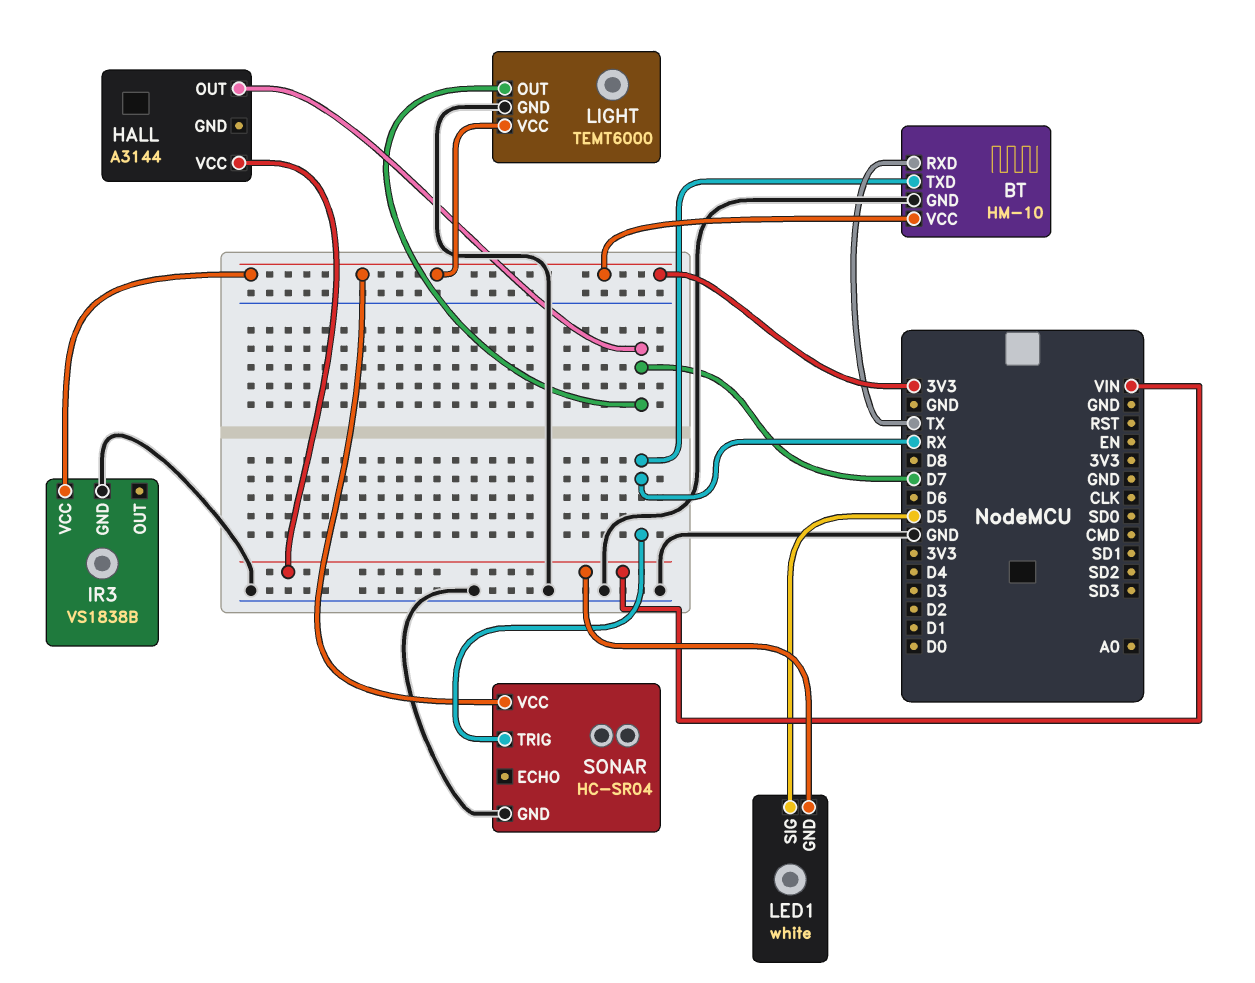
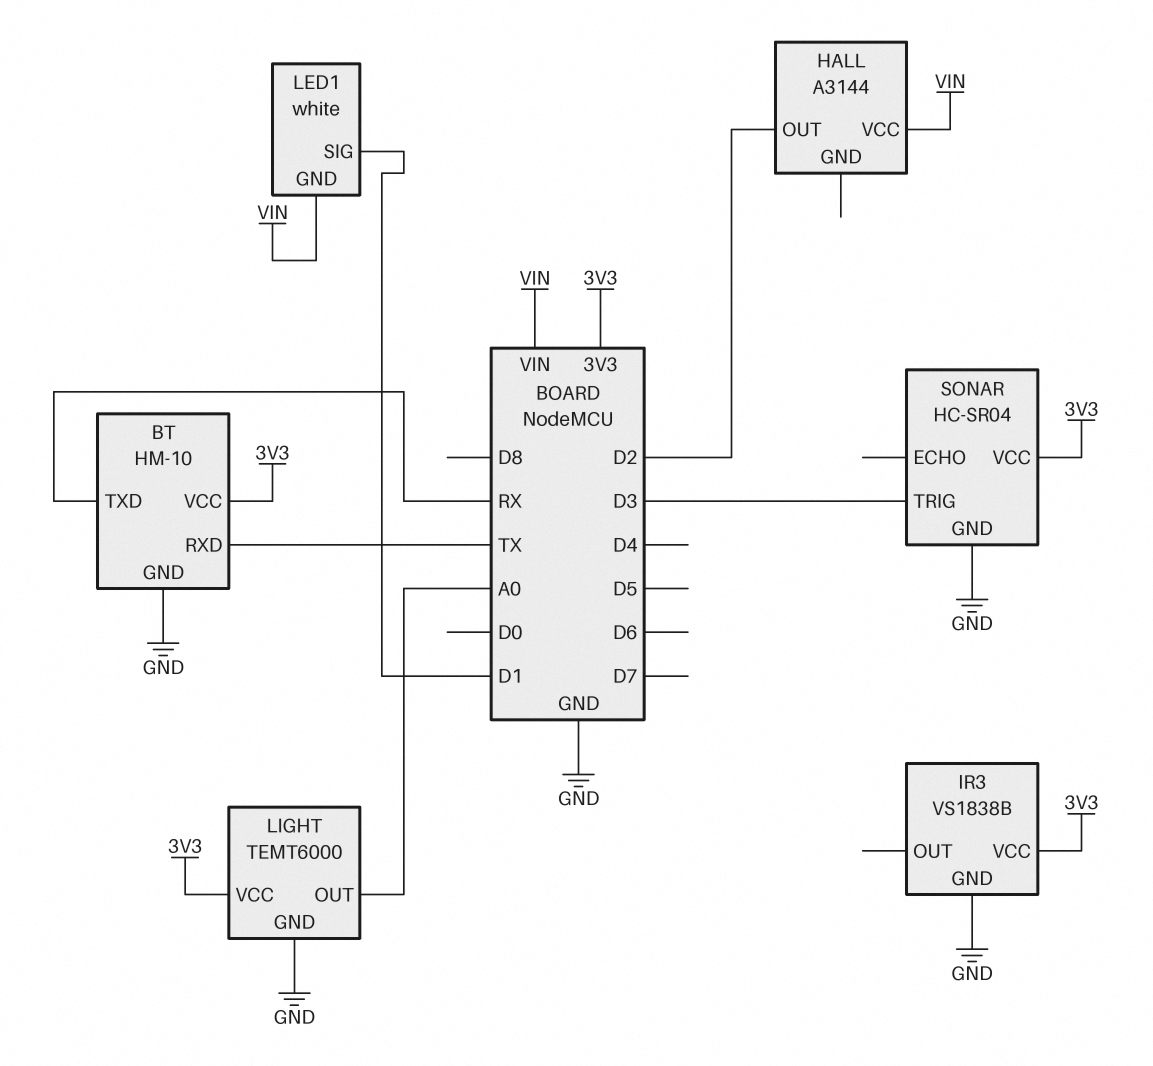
HALL pin OUT: D7 -> D2
LED1 pin SIG: D5 -> D1
LIGHT pin OUT: D7 -> A0
SONAR pin TRIG: RX -> D3

